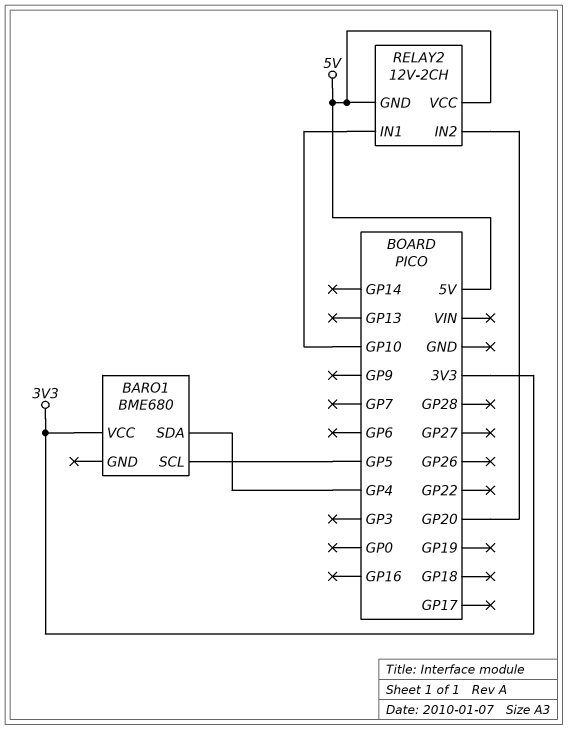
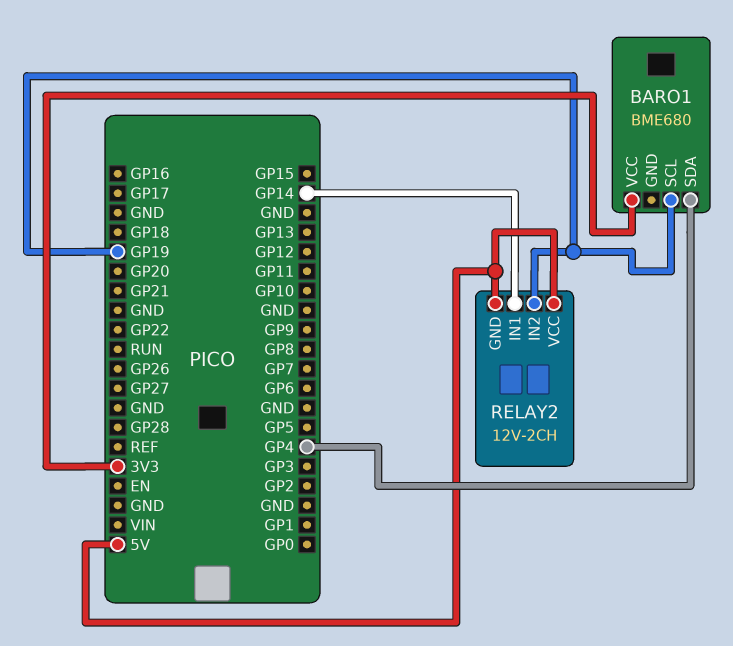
BARO1 pin SCL: GP5 -> GP19
RELAY2 pin IN1: GP10 -> GP14
RELAY2 pin IN2: GP20 -> GP19

